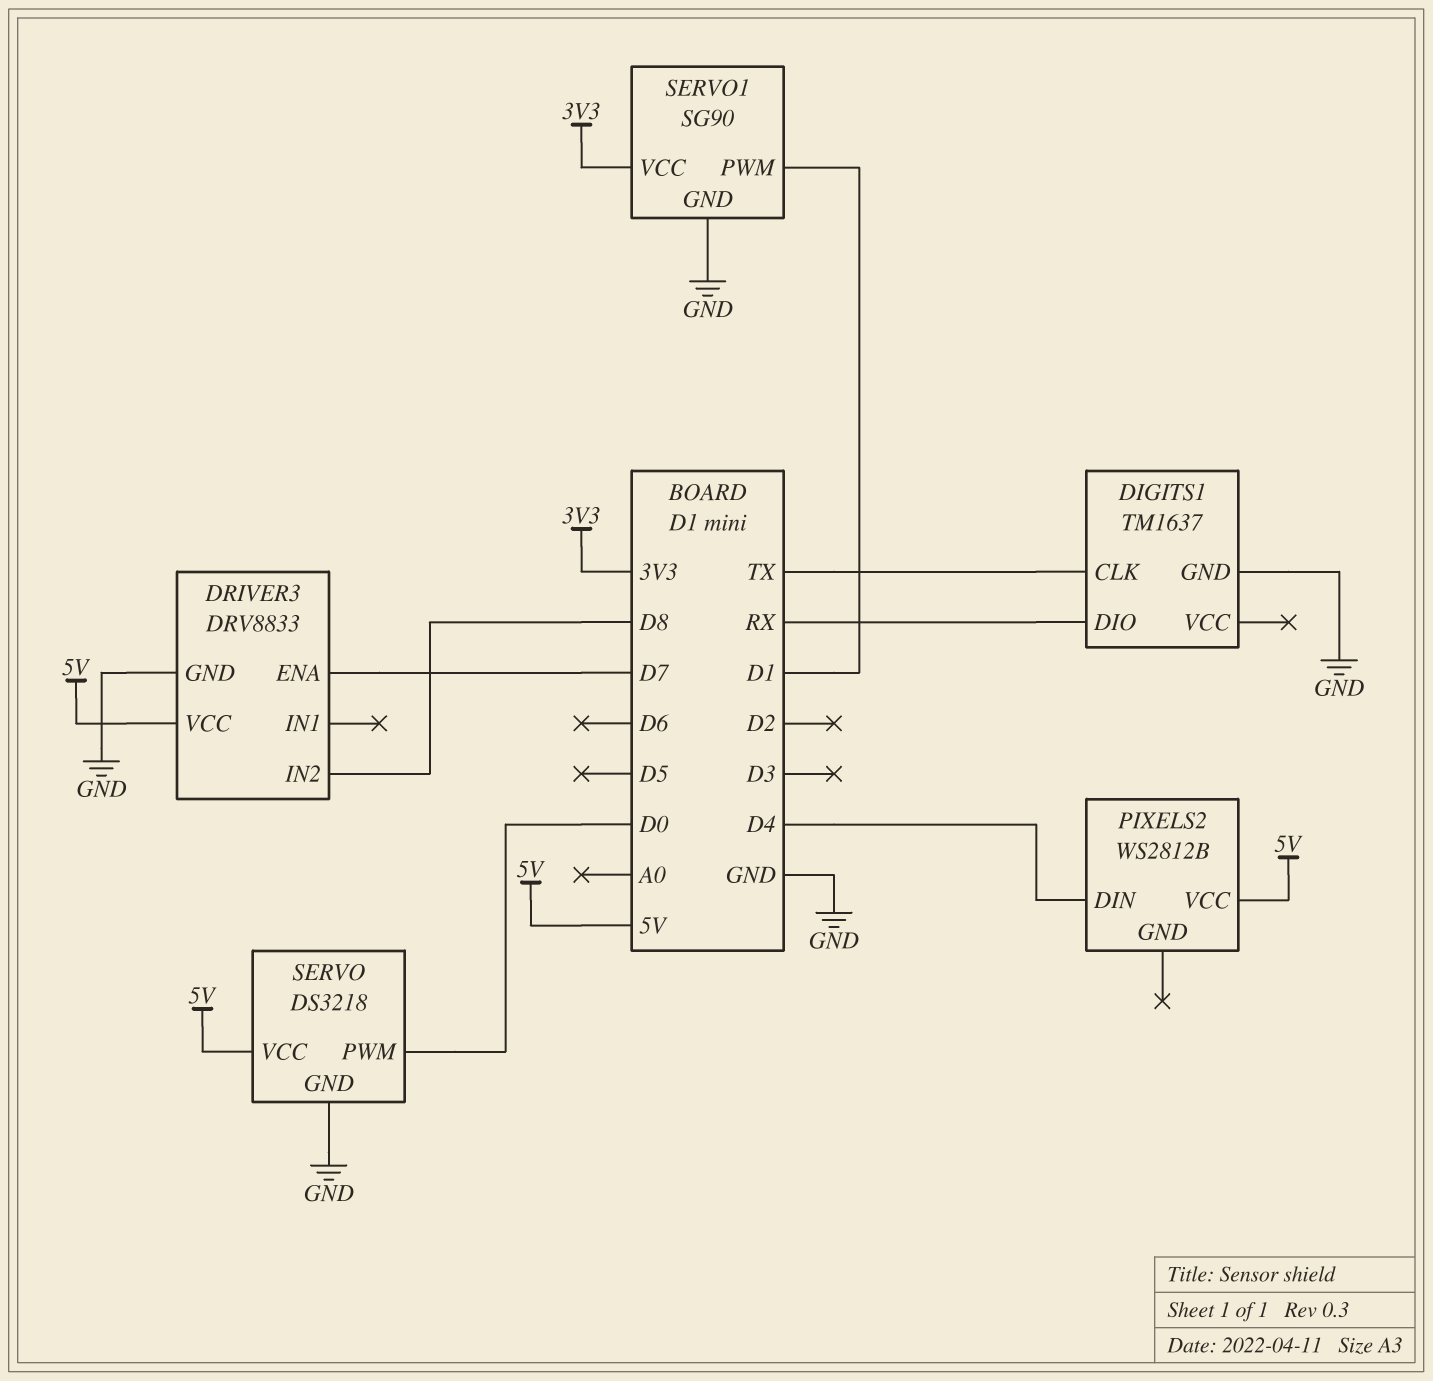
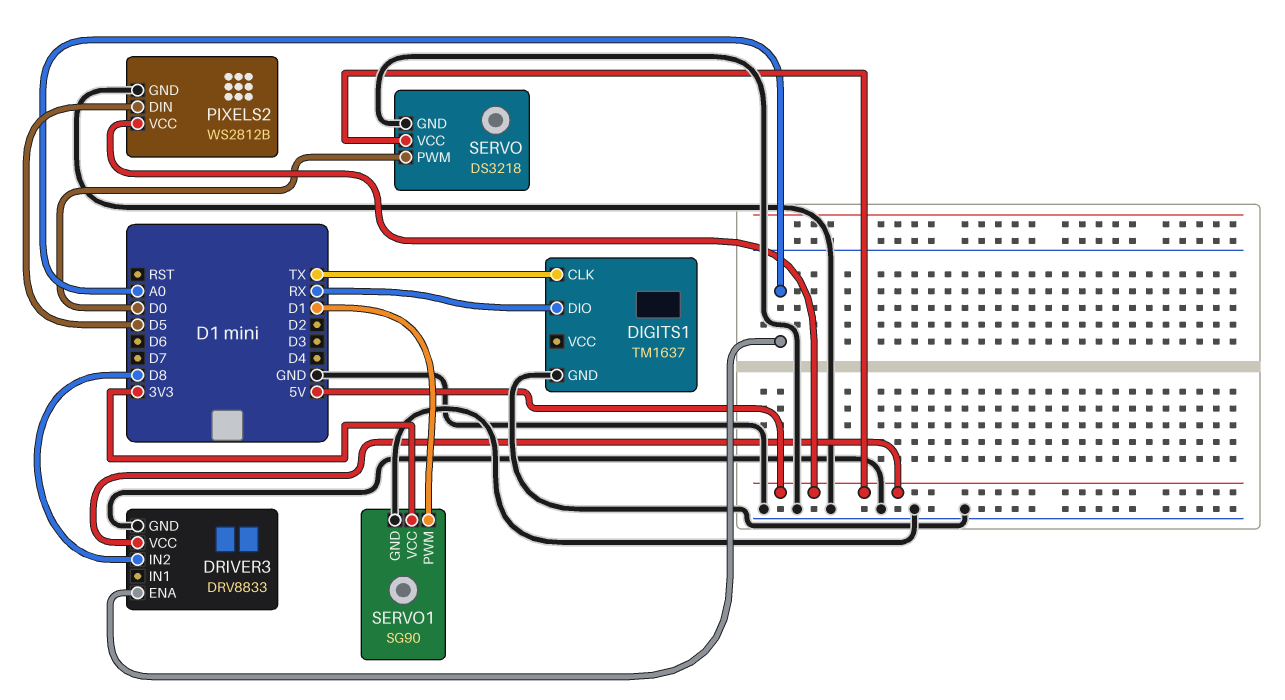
DRIVER3 pin ENA: D7 -> A0
PIXELS2 pin DIN: D4 -> D5
PIXELS2 pin GND: none -> GND

